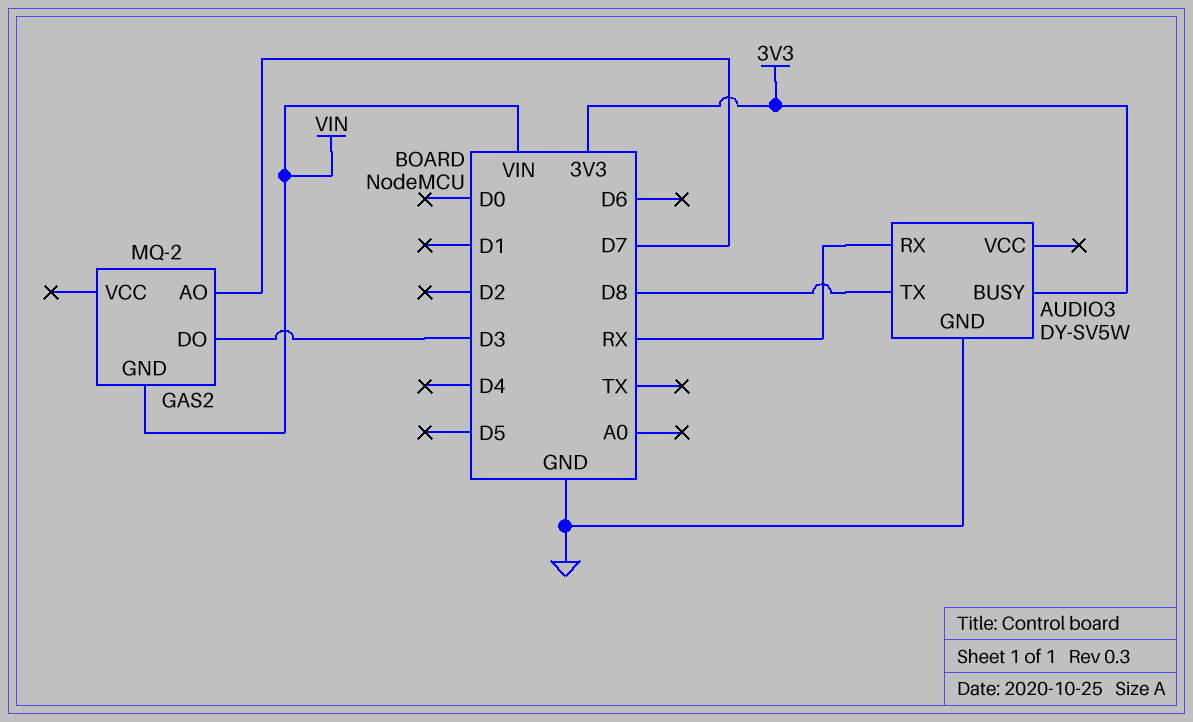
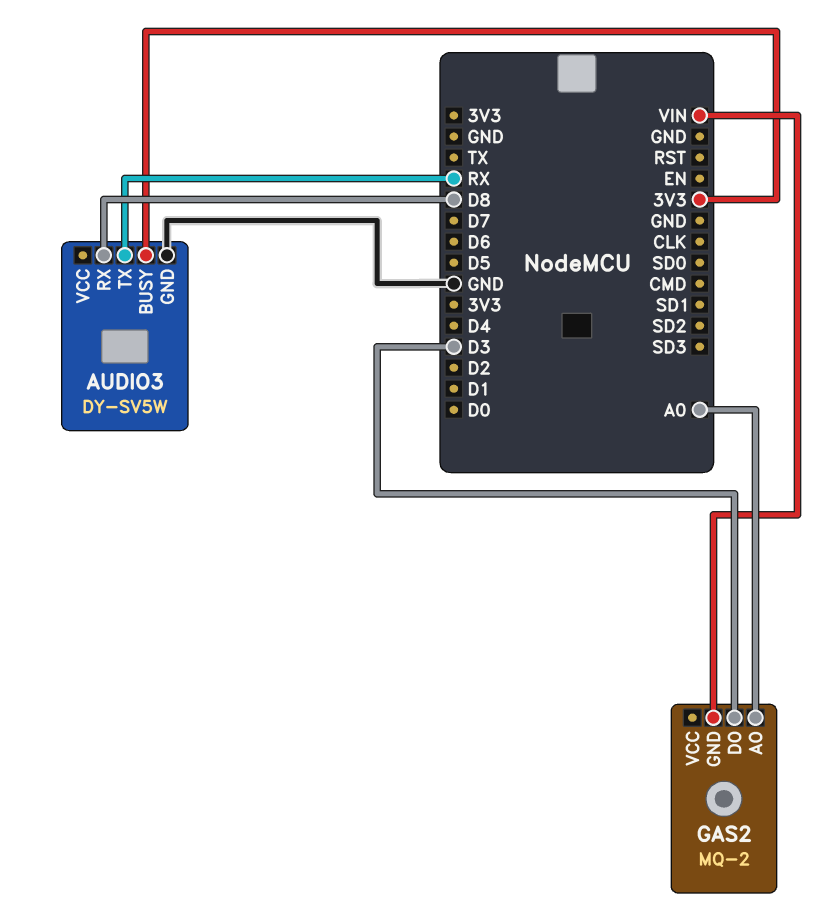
AUDIO3 pin RX: RX -> D8
AUDIO3 pin TX: D8 -> RX
GAS2 pin AO: D7 -> A0

